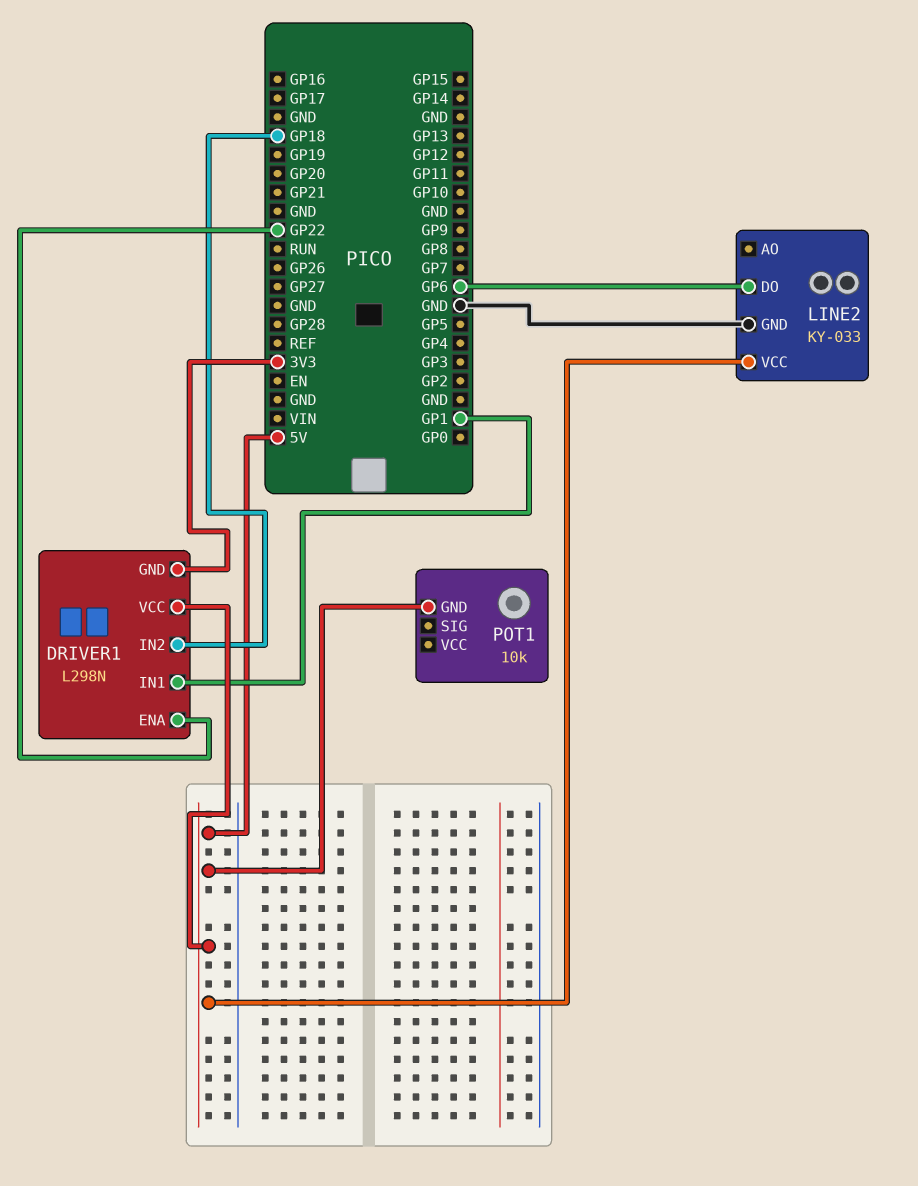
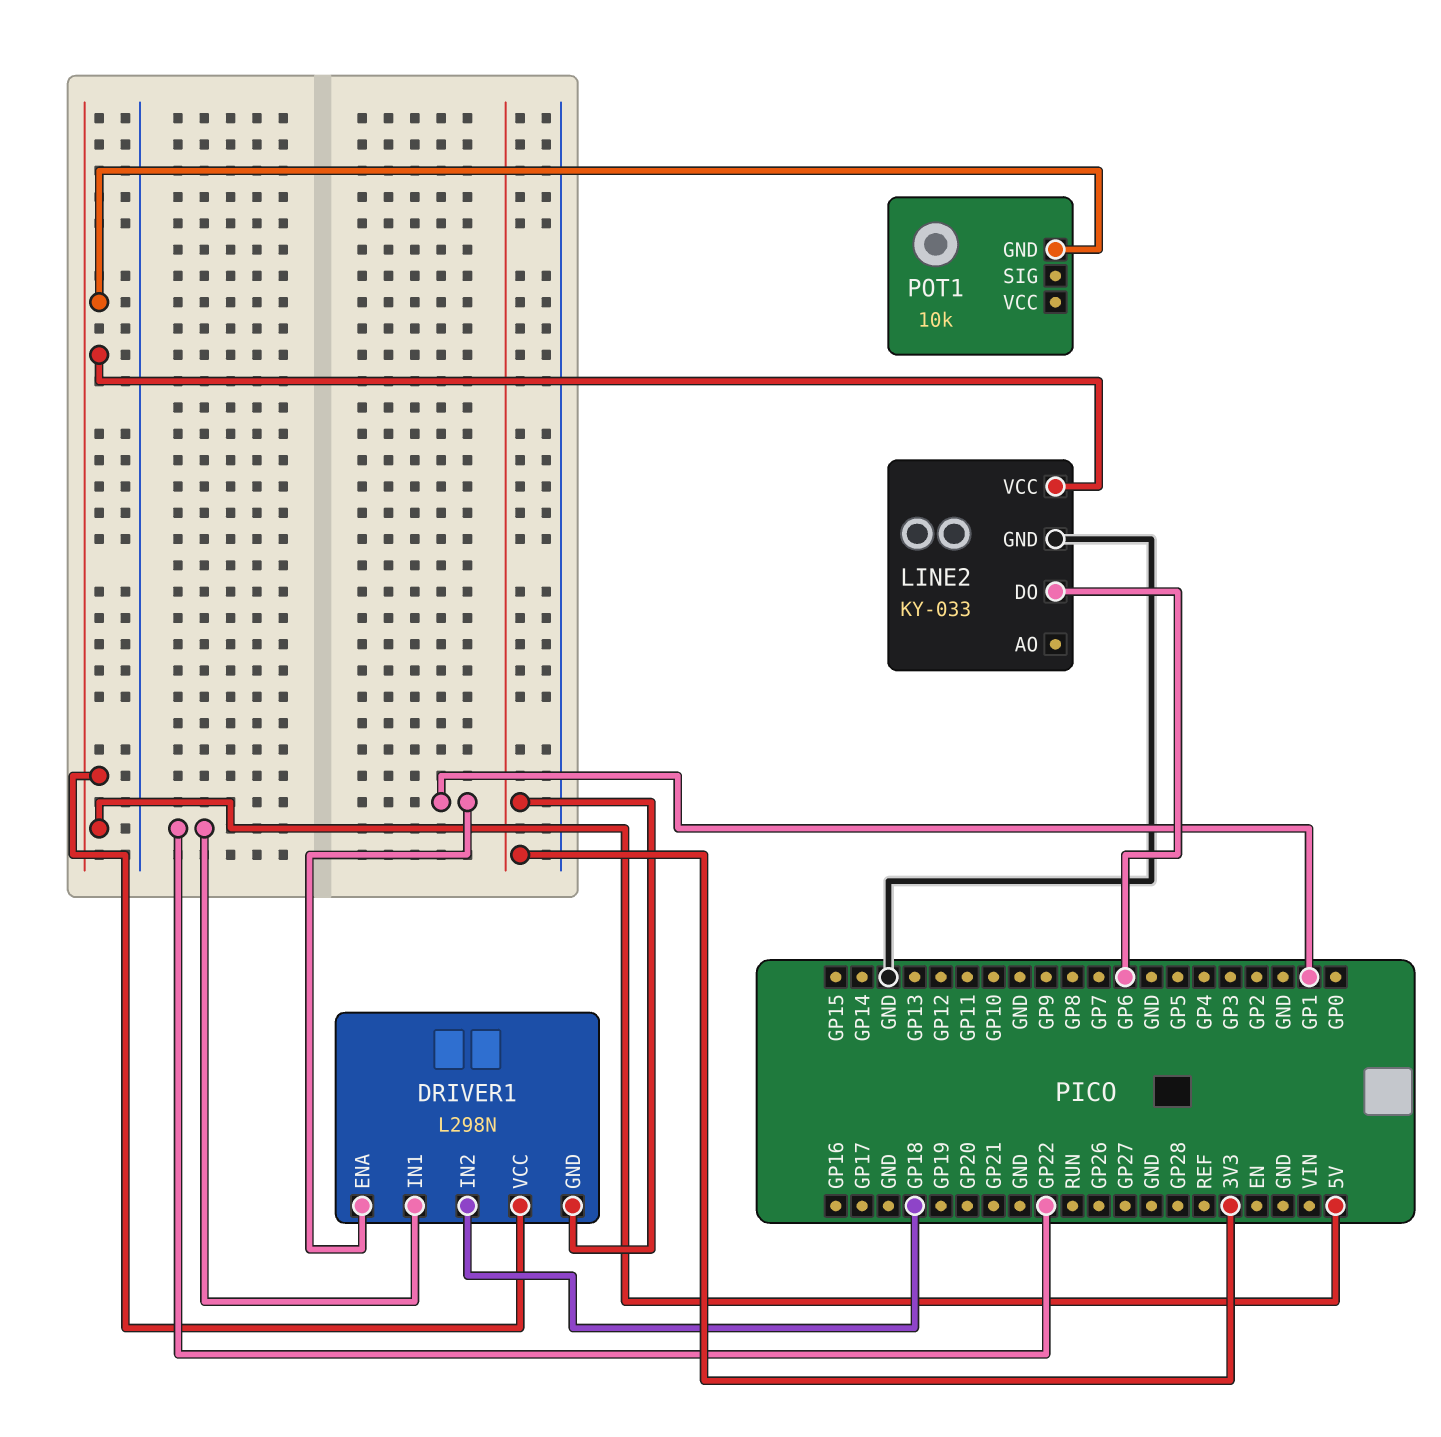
DRIVER1 pin ENA: GP22 -> GP1
DRIVER1 pin IN1: GP1 -> GP22

